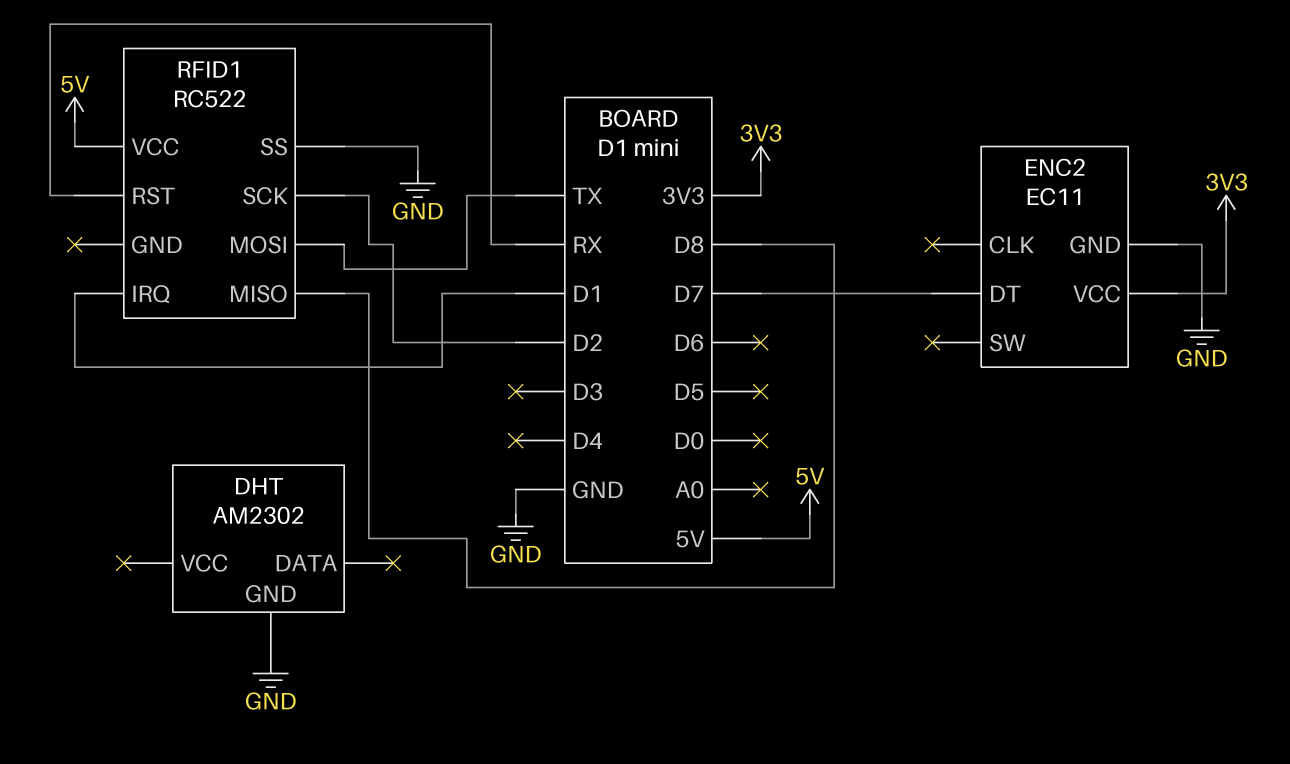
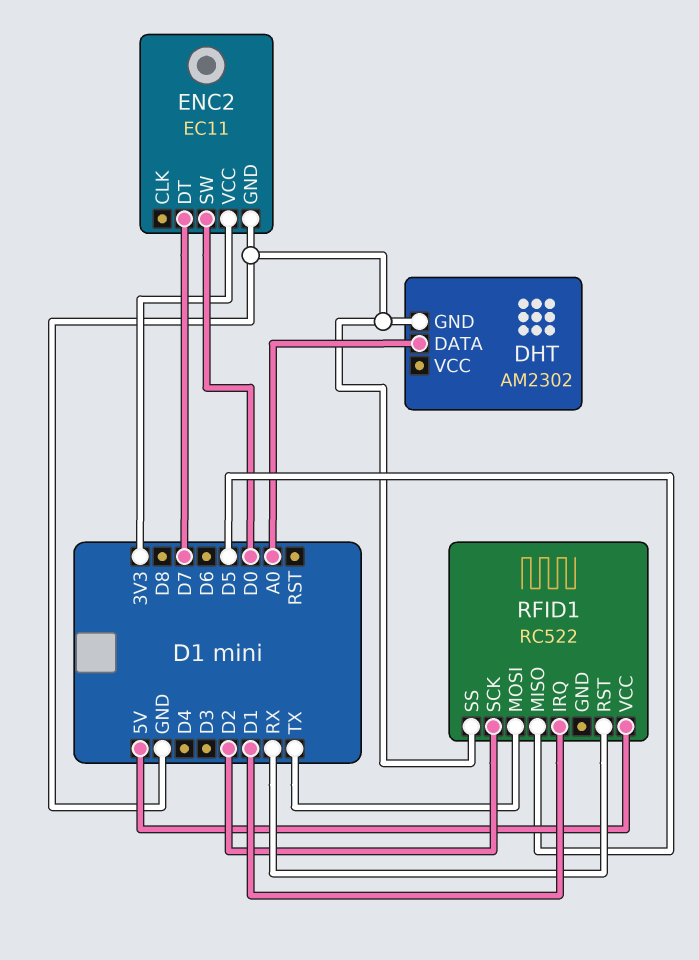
DHT pin DATA: none -> A0
ENC2 pin SW: none -> D0
RFID1 pin MISO: D8 -> D5

